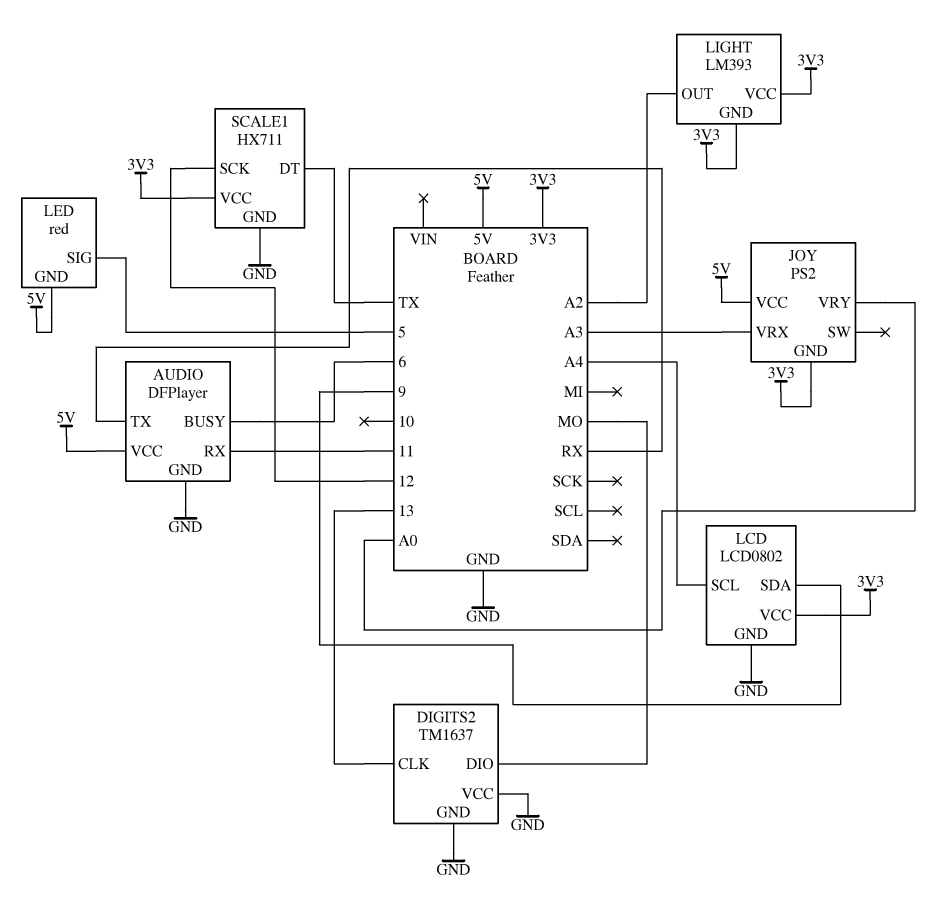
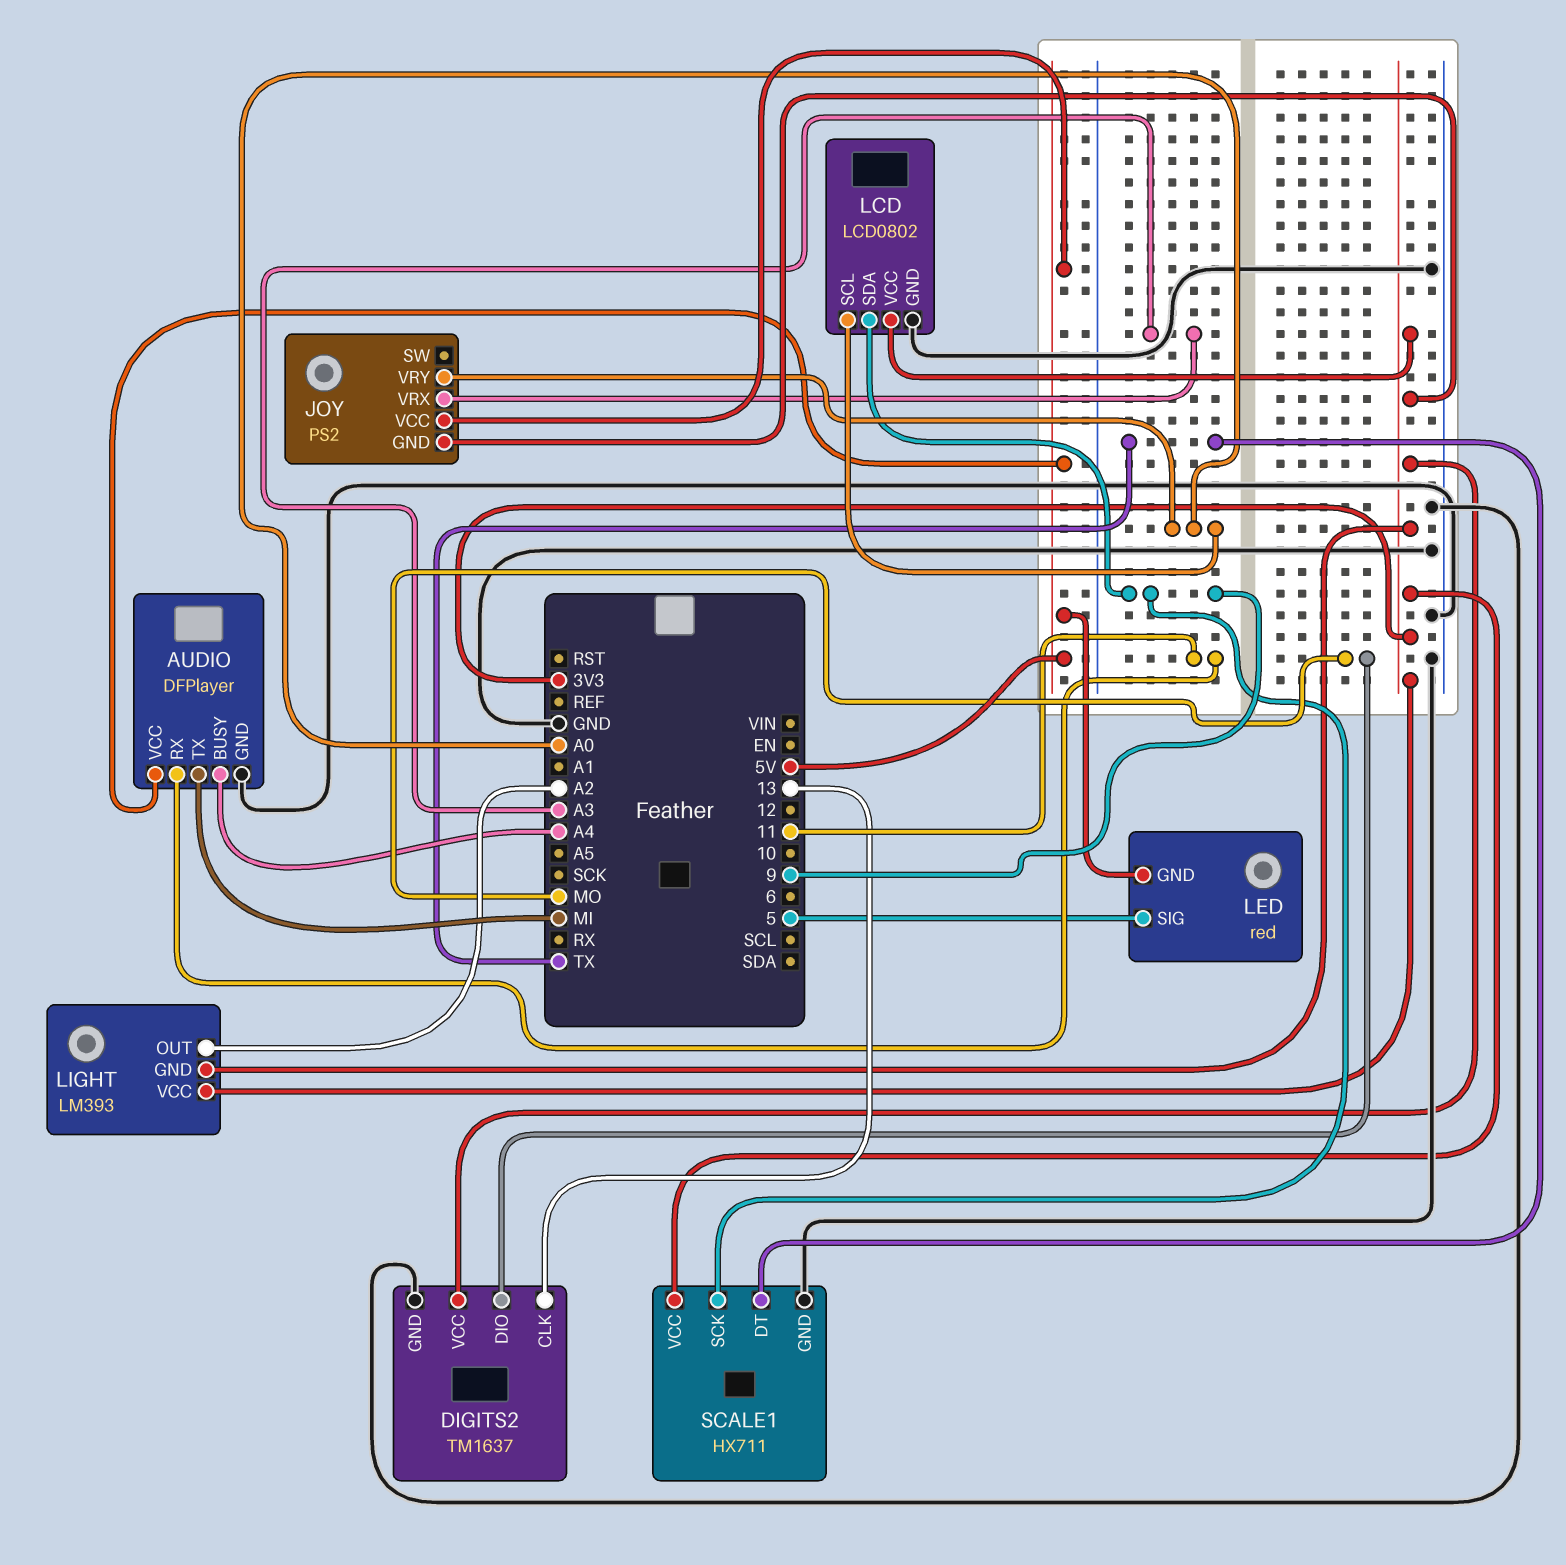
AUDIO pin BUSY: 6 -> A4
AUDIO pin TX: RX -> MI
DIGITS2 pin VCC: GND -> 3V3
LCD pin SCL: A4 -> A0
SCALE1 pin SCK: 12 -> 9

